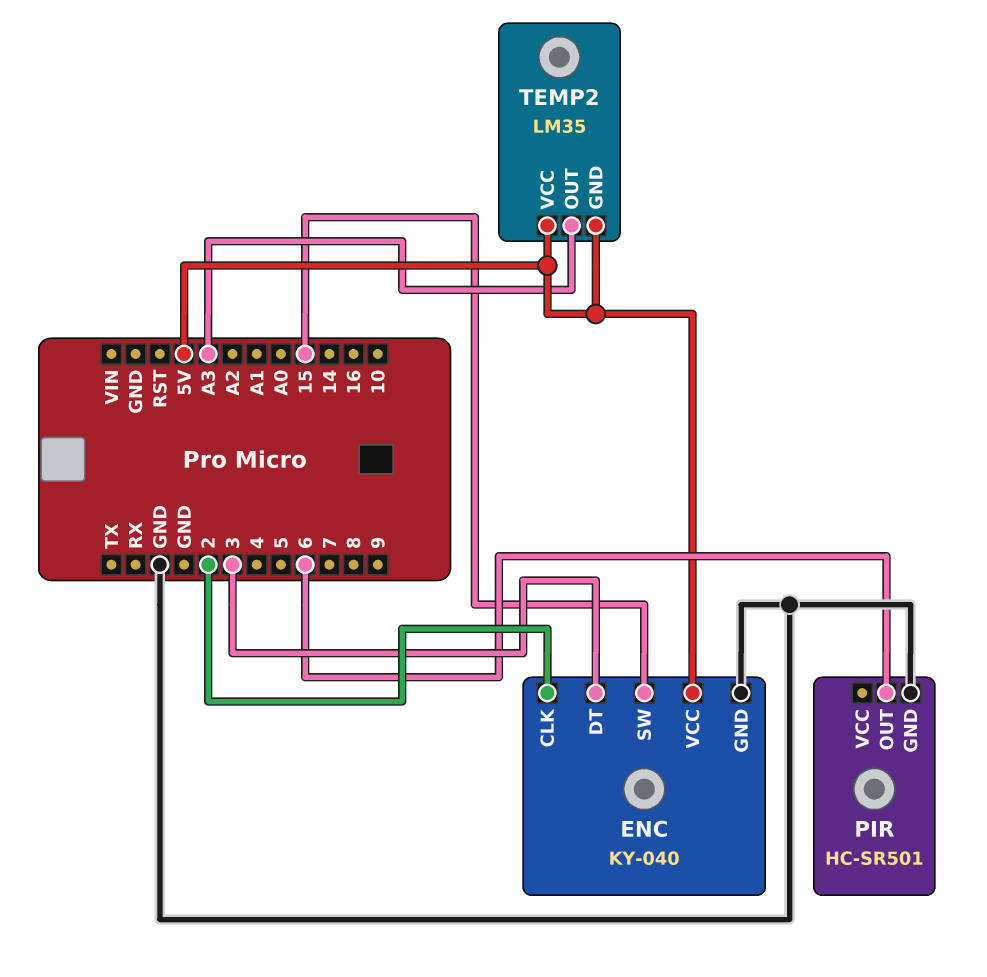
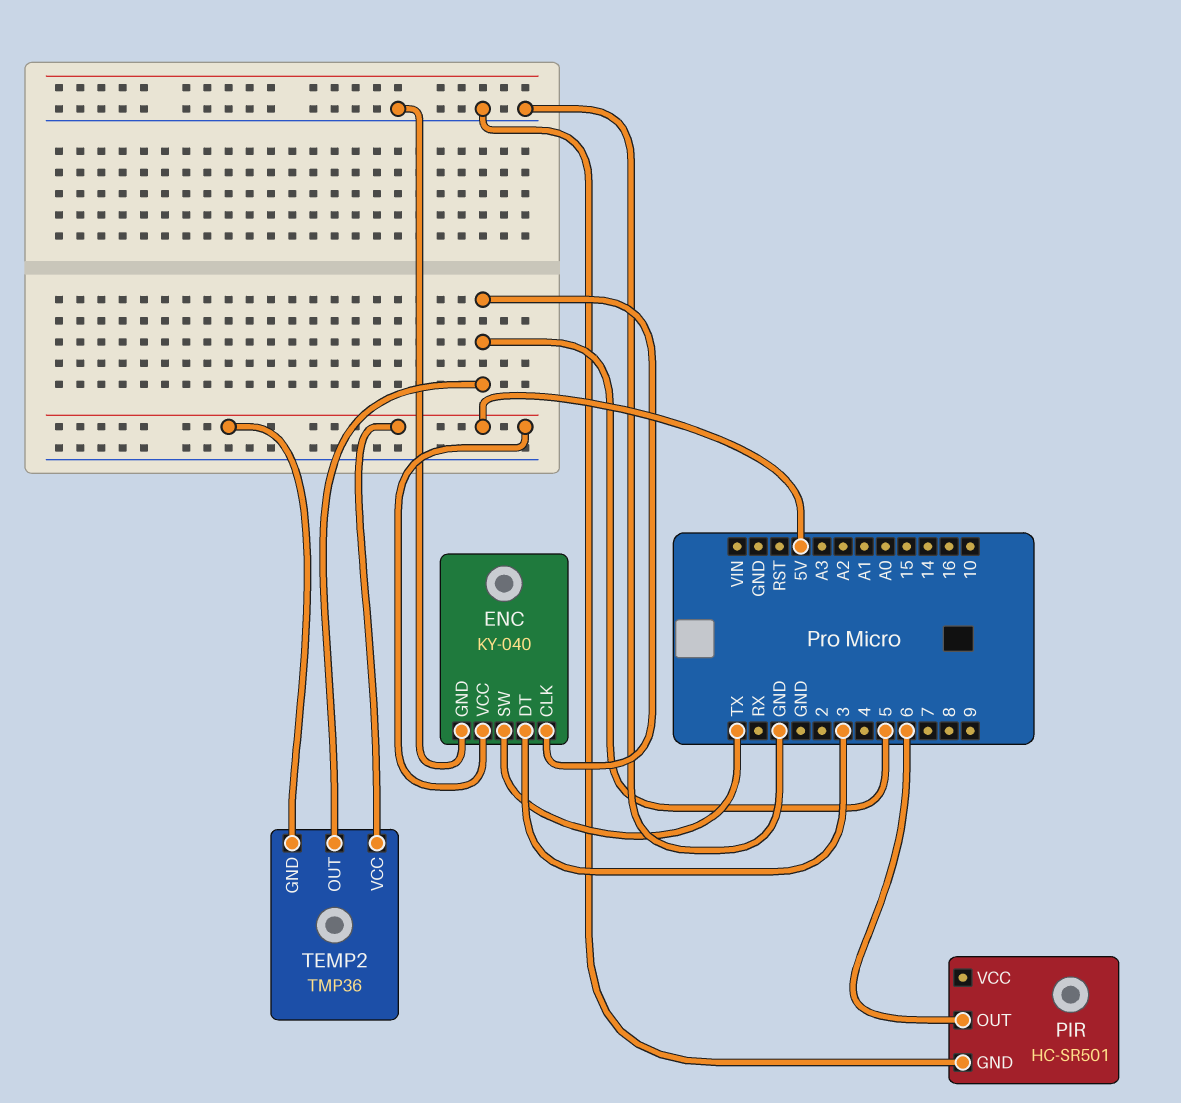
ENC pin CLK: 2 -> 5
ENC pin SW: 15 -> TX
TEMP2: LM35 -> TMP36
TEMP2 pin OUT: A3 -> 5

